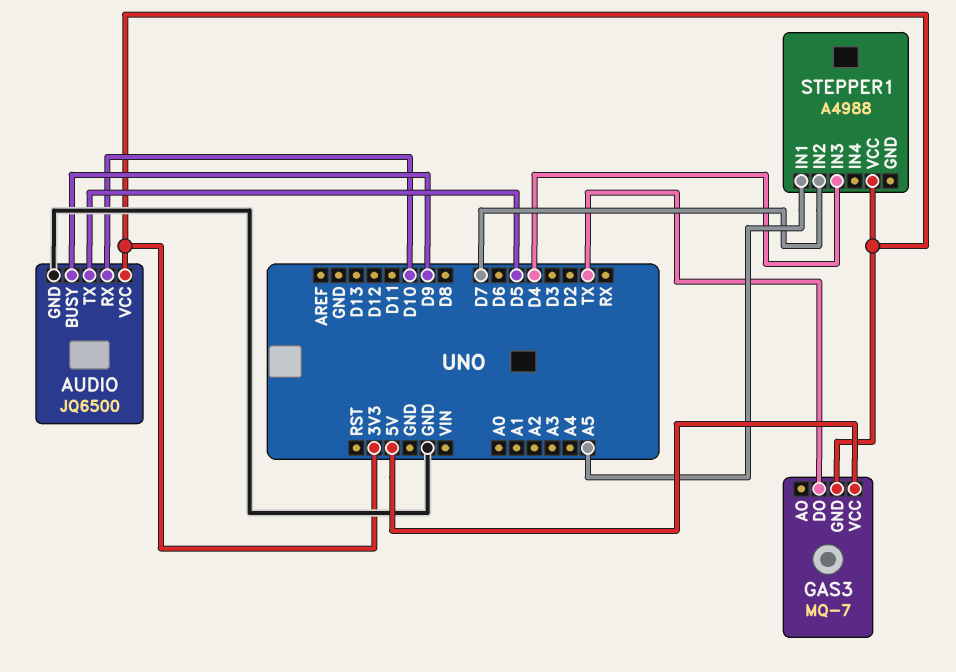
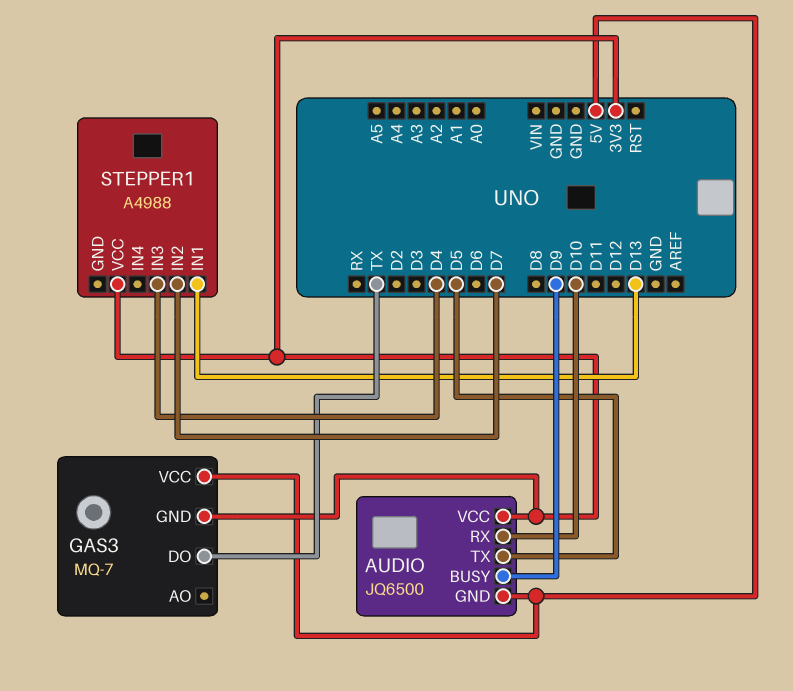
AUDIO pin GND: GND -> 5V
STEPPER1 pin IN1: A5 -> D13

